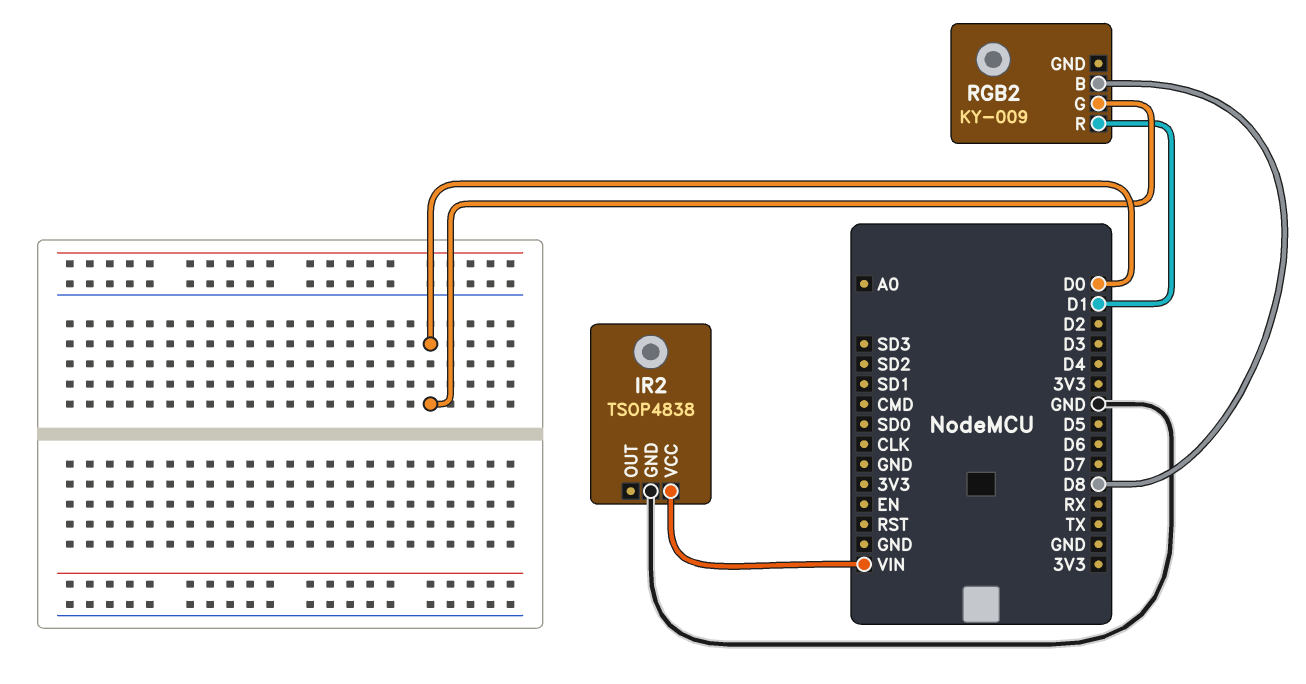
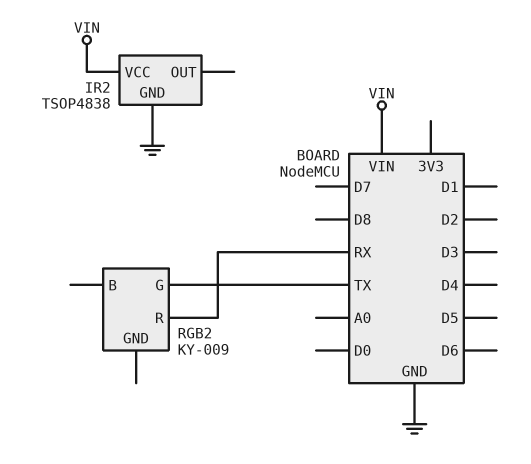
RGB2 pin B: D8 -> none
RGB2 pin G: D0 -> TX
RGB2 pin R: D1 -> RX

